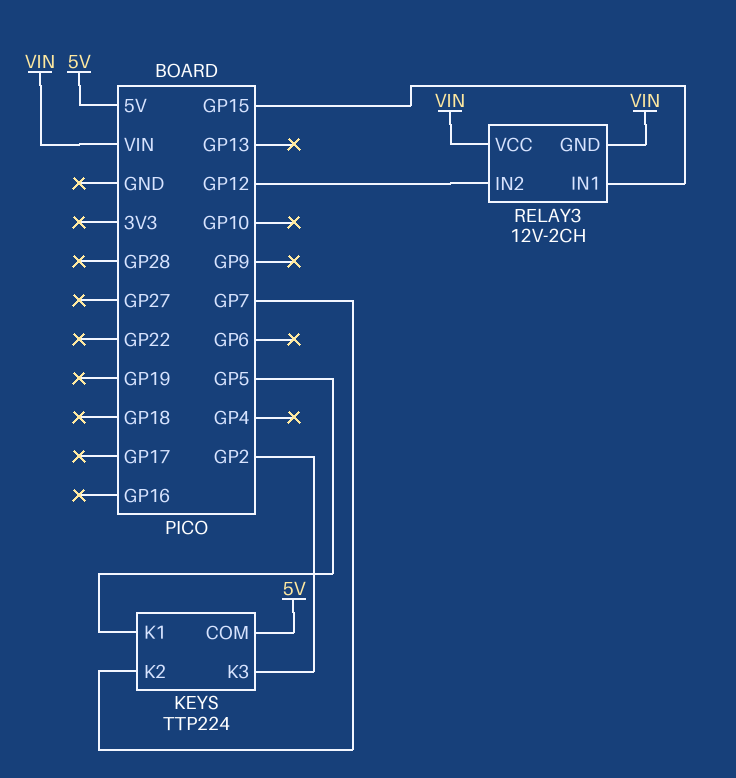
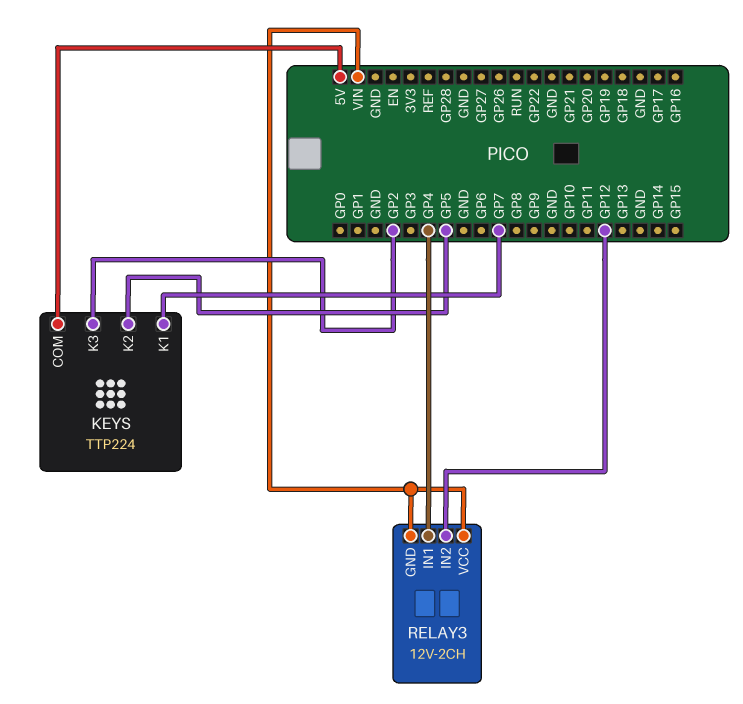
KEYS pin K1: GP5 -> GP7
KEYS pin K2: GP7 -> GP5
RELAY3 pin IN1: GP15 -> GP4

